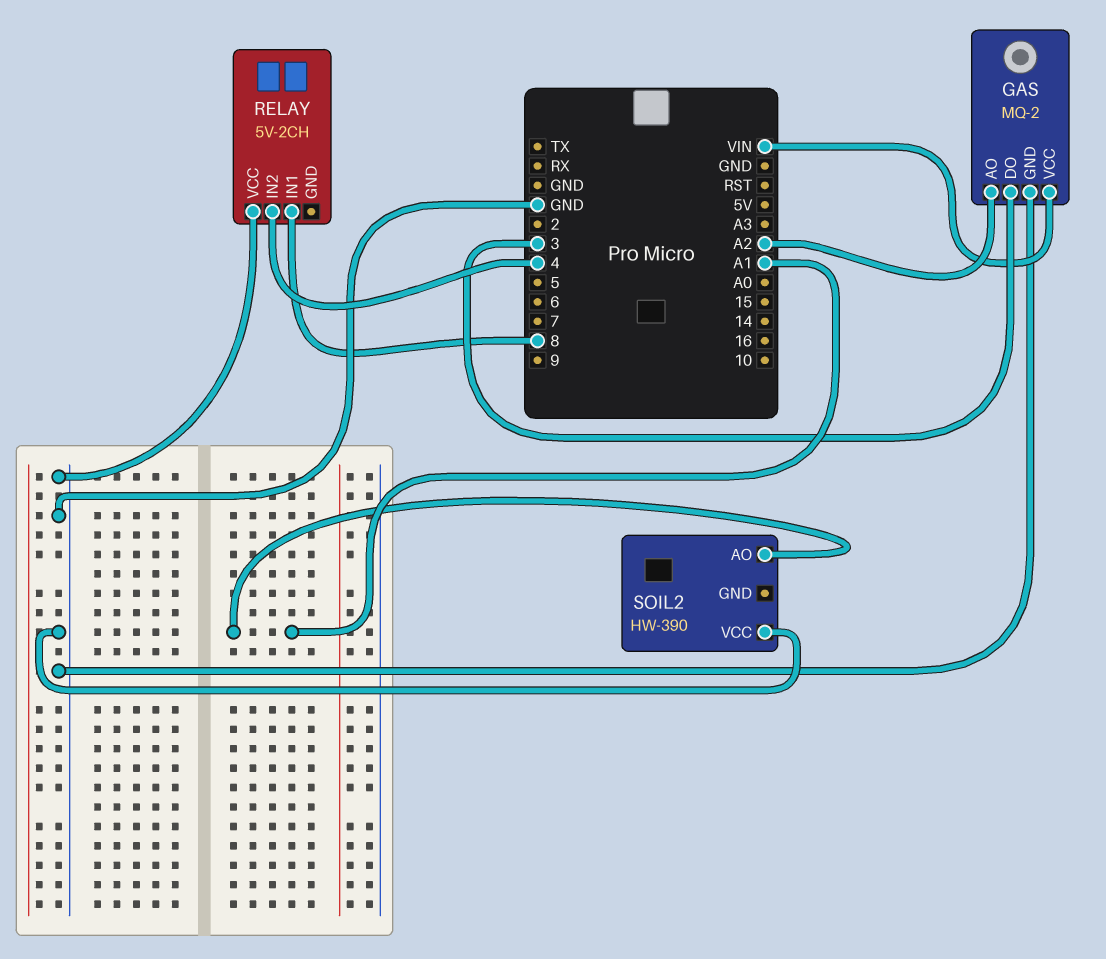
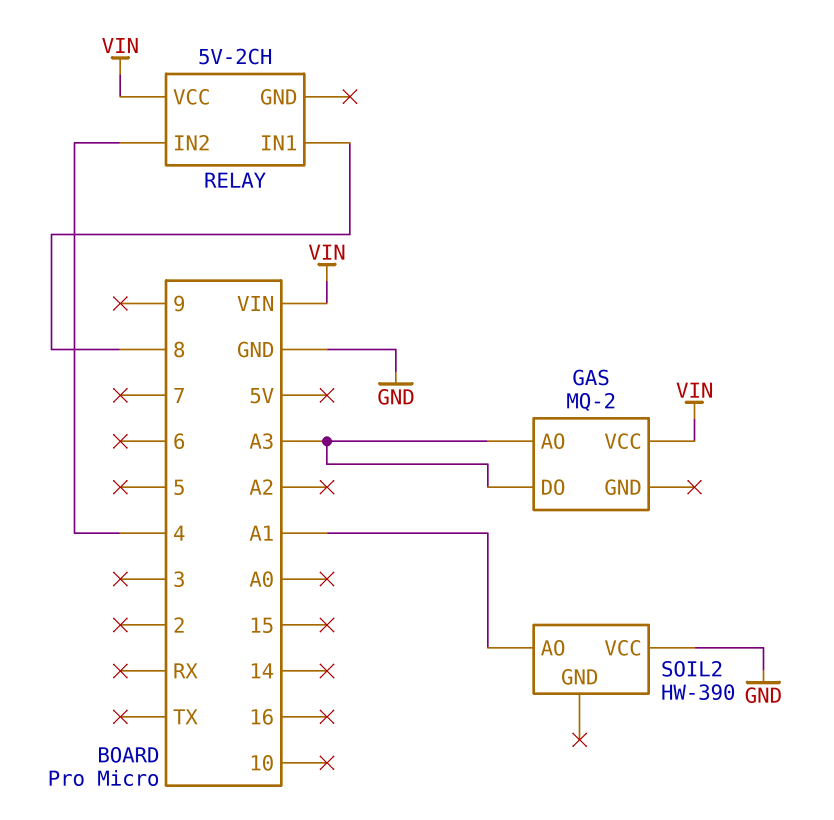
GAS pin AO: A2 -> A3
GAS pin DO: 3 -> A3
GAS pin GND: GND -> none
RELAY pin VCC: GND -> VIN

